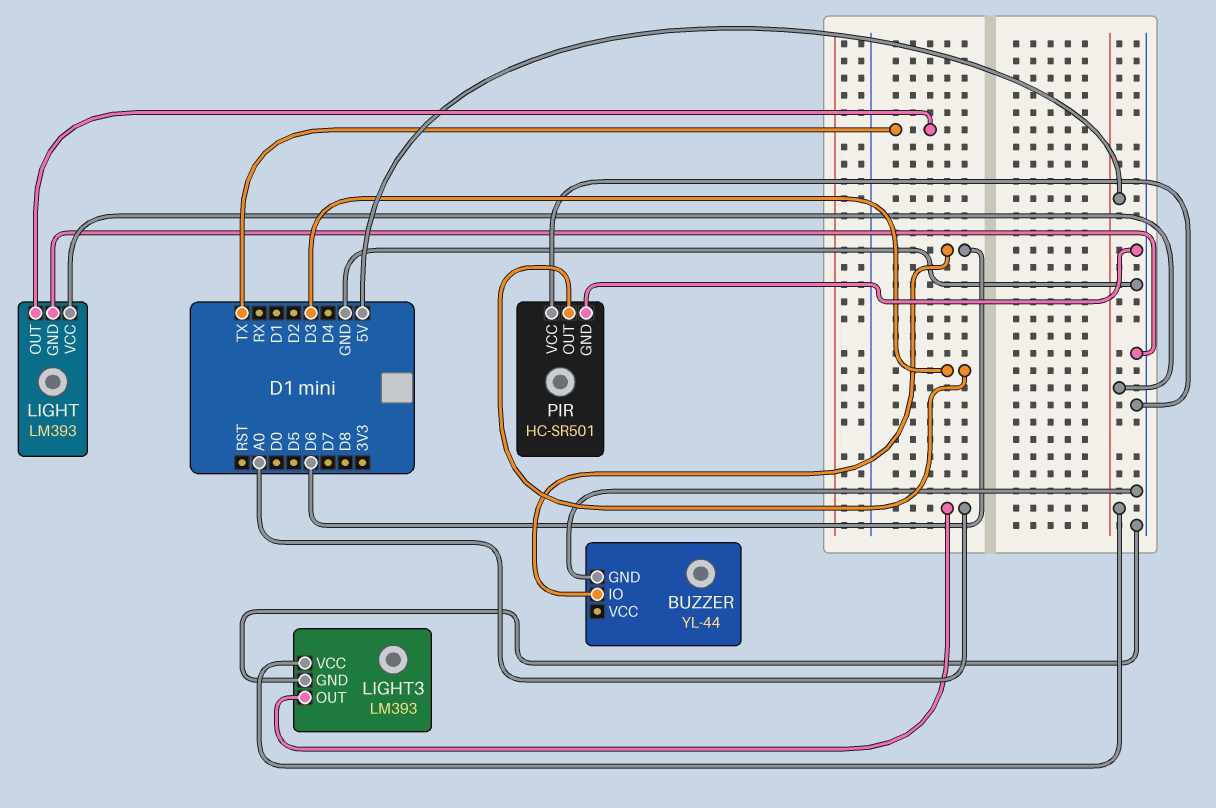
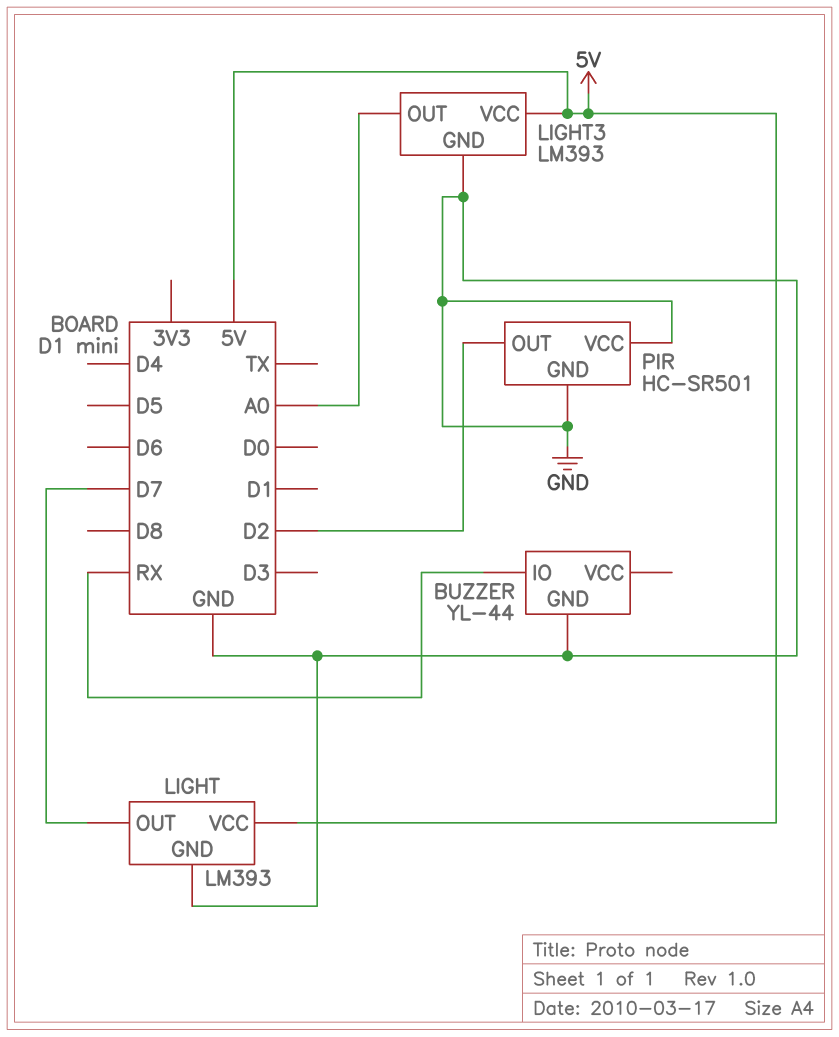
BUZZER pin IO: D6 -> RX
LIGHT pin OUT: TX -> D7
PIR pin OUT: D3 -> D2

